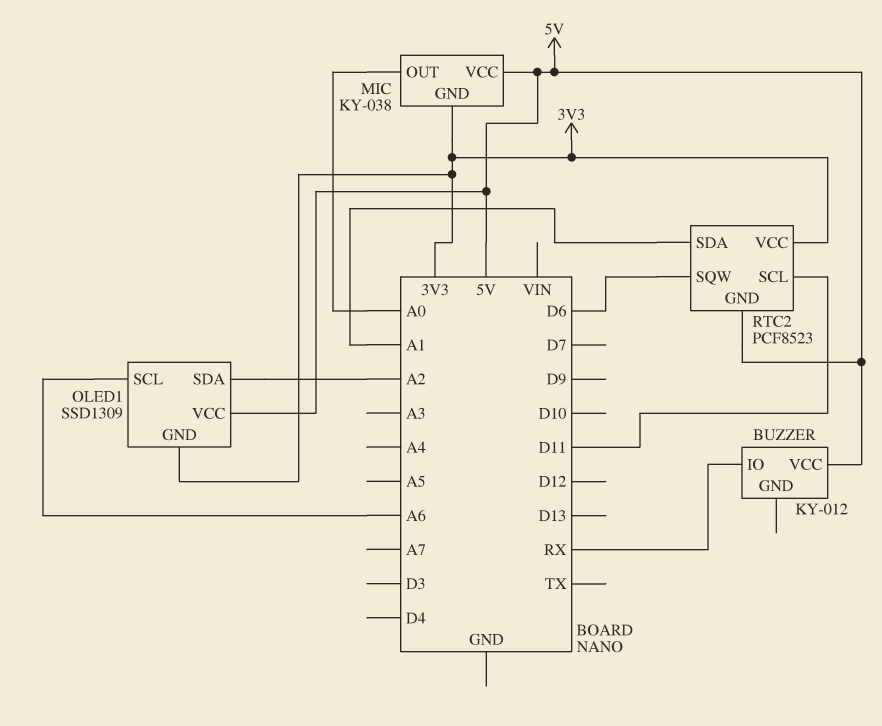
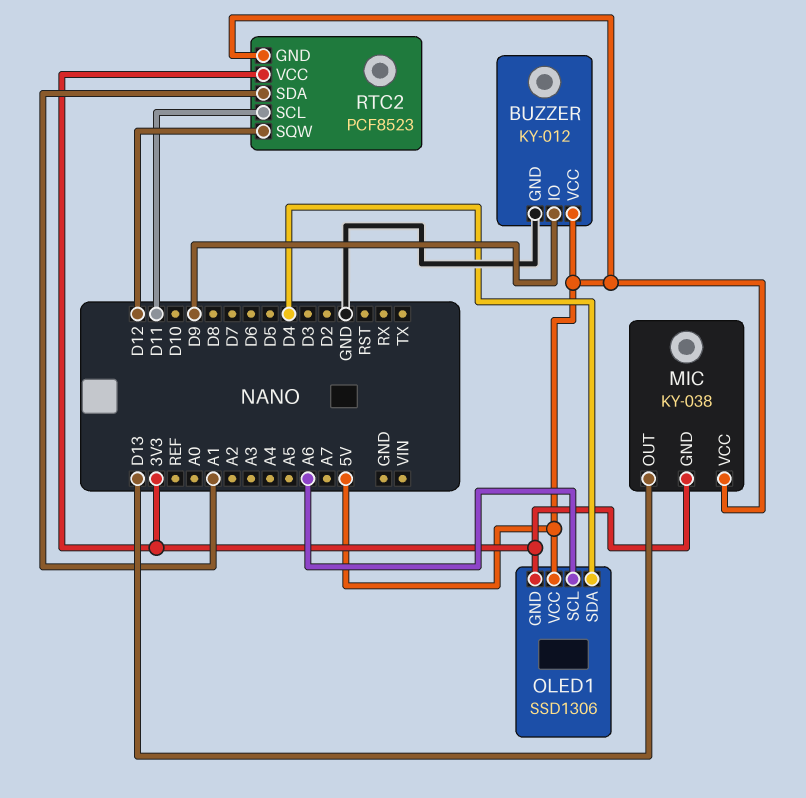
BUZZER pin GND: none -> GND
BUZZER pin IO: RX -> D9
MIC pin OUT: A0 -> D13
OLED1: SSD1309 -> SSD1306
OLED1 pin SDA: A2 -> D4
RTC2 pin SQW: D6 -> D12

